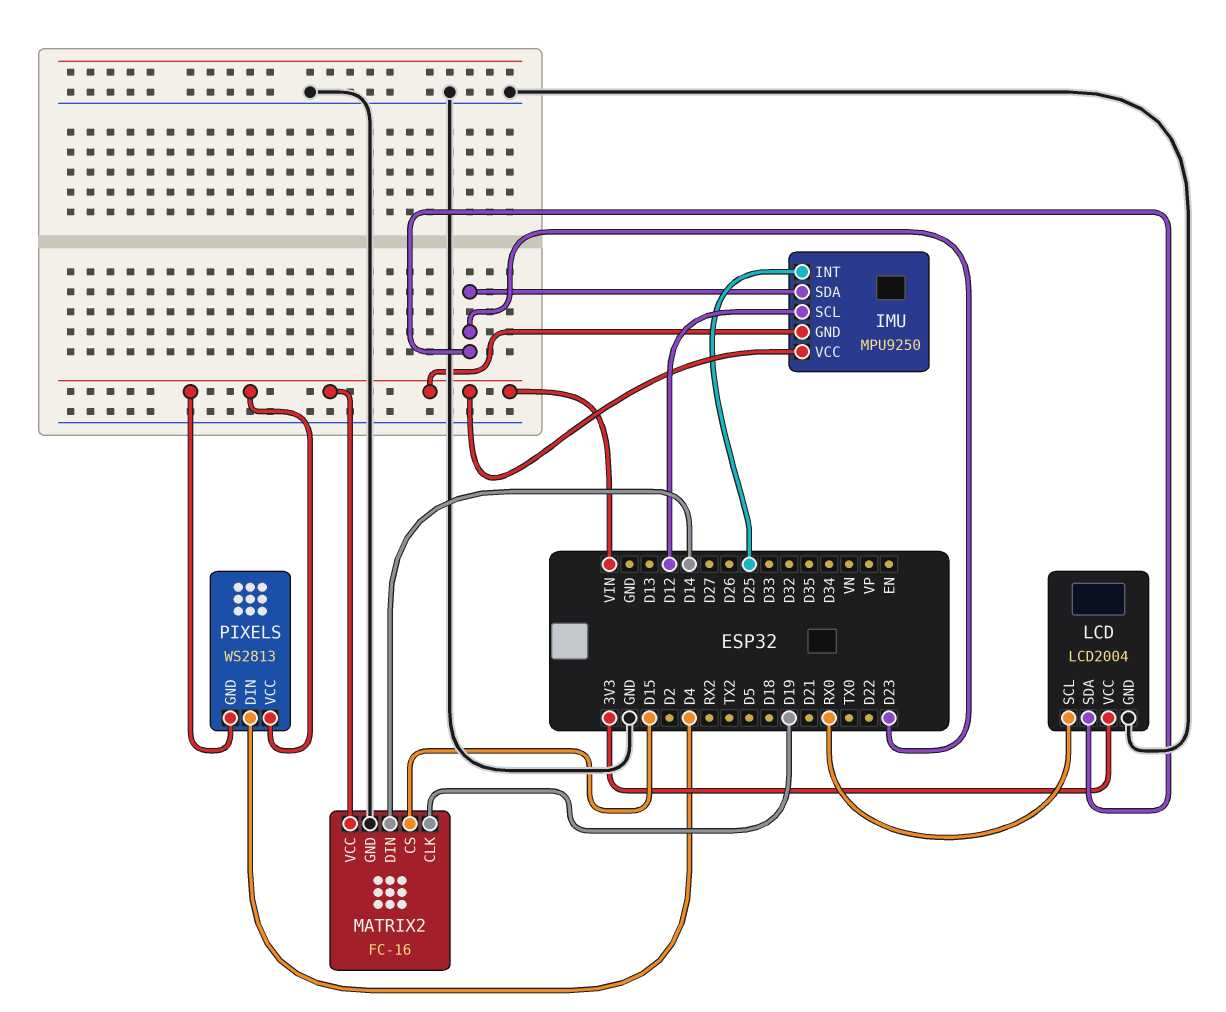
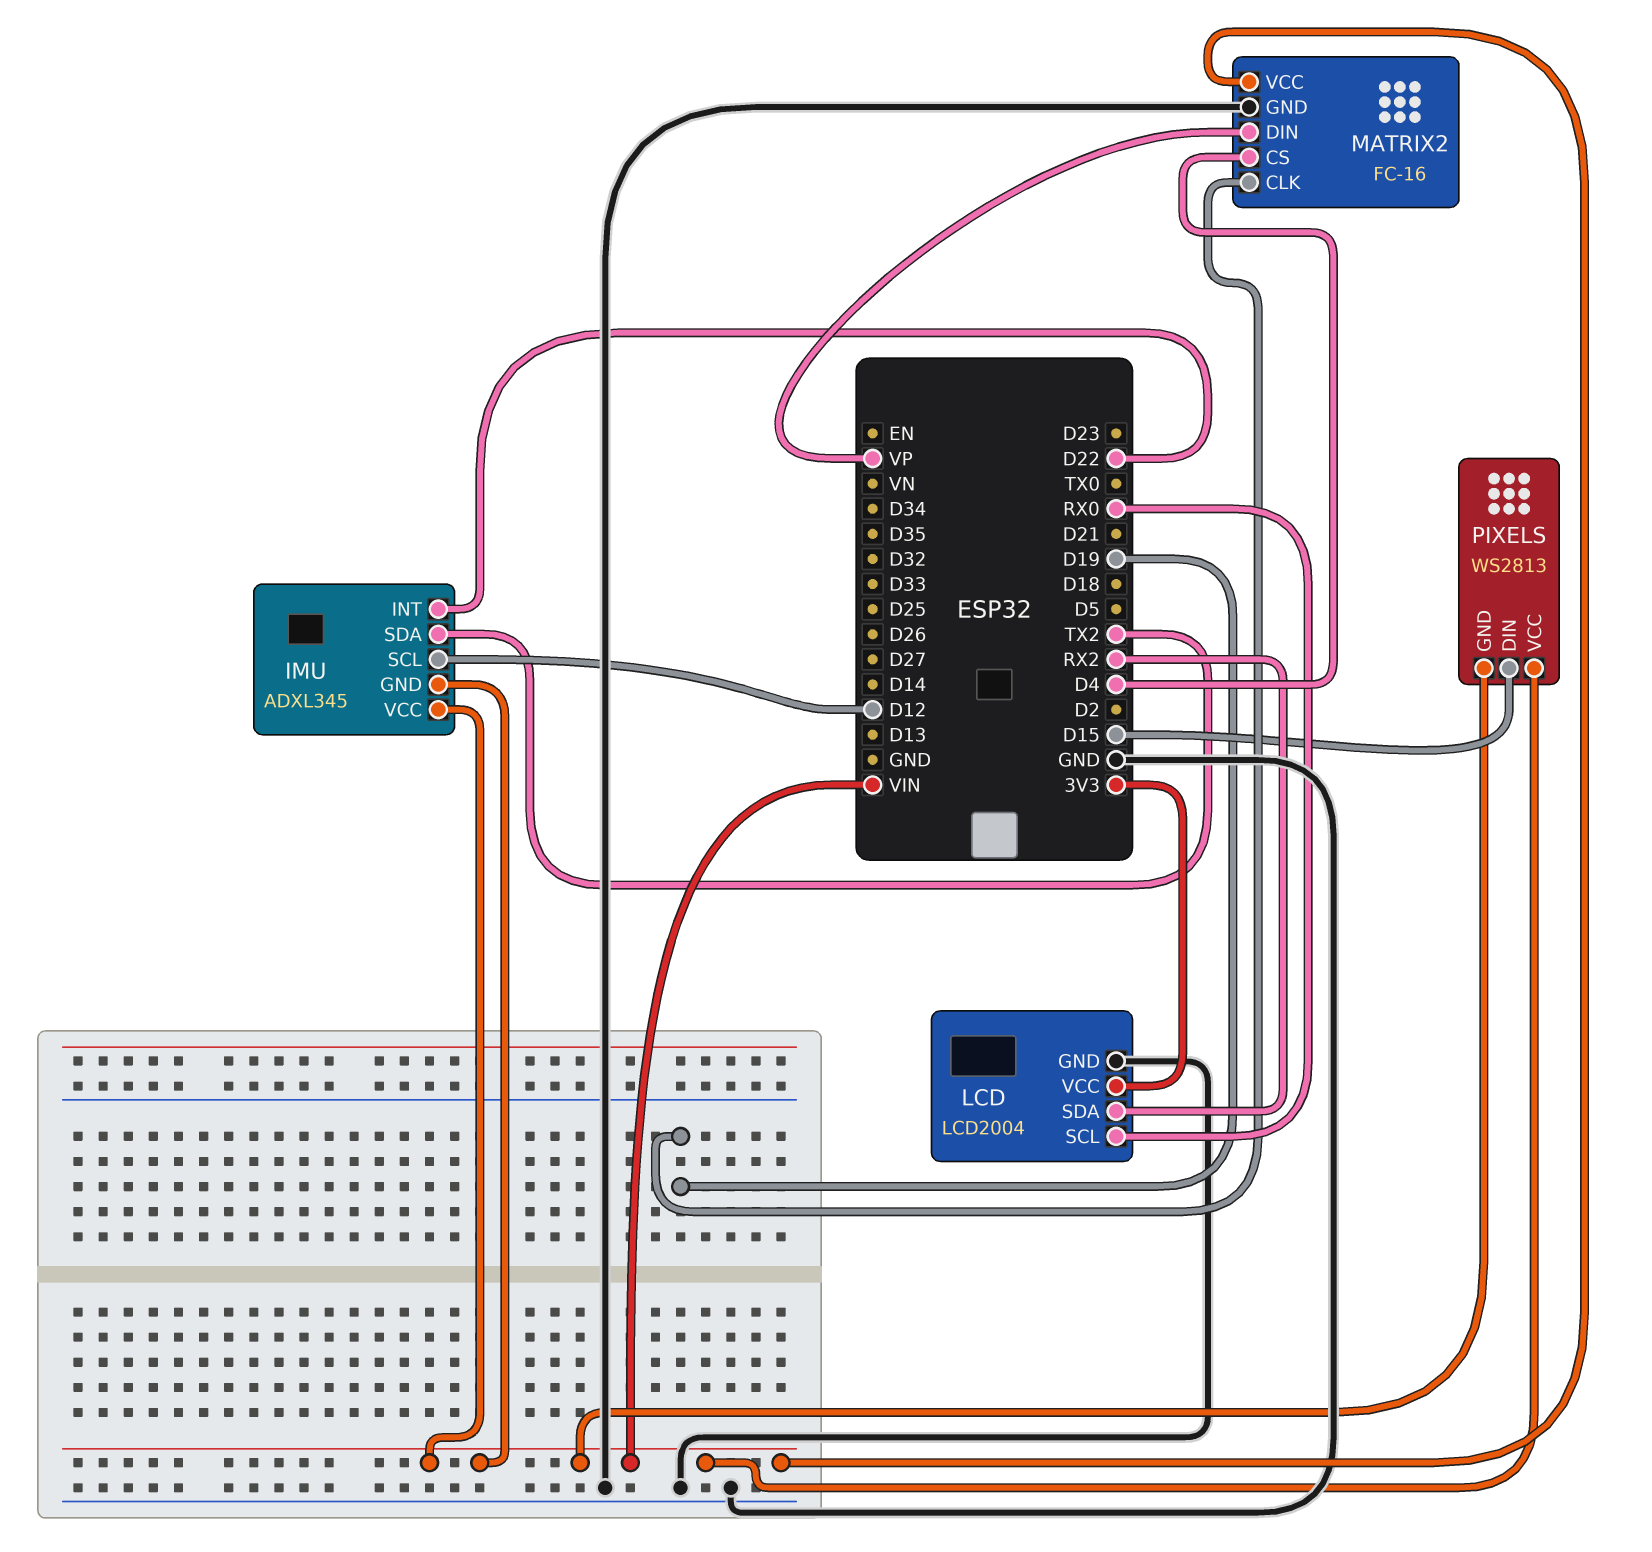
IMU: MPU9250 -> ADXL345
IMU pin INT: D25 -> D22
IMU pin SDA: D23 -> TX2
LCD pin SDA: D23 -> RX2
MATRIX2 pin CS: D15 -> D4
MATRIX2 pin DIN: D14 -> VP
PIXELS pin DIN: D4 -> D15

